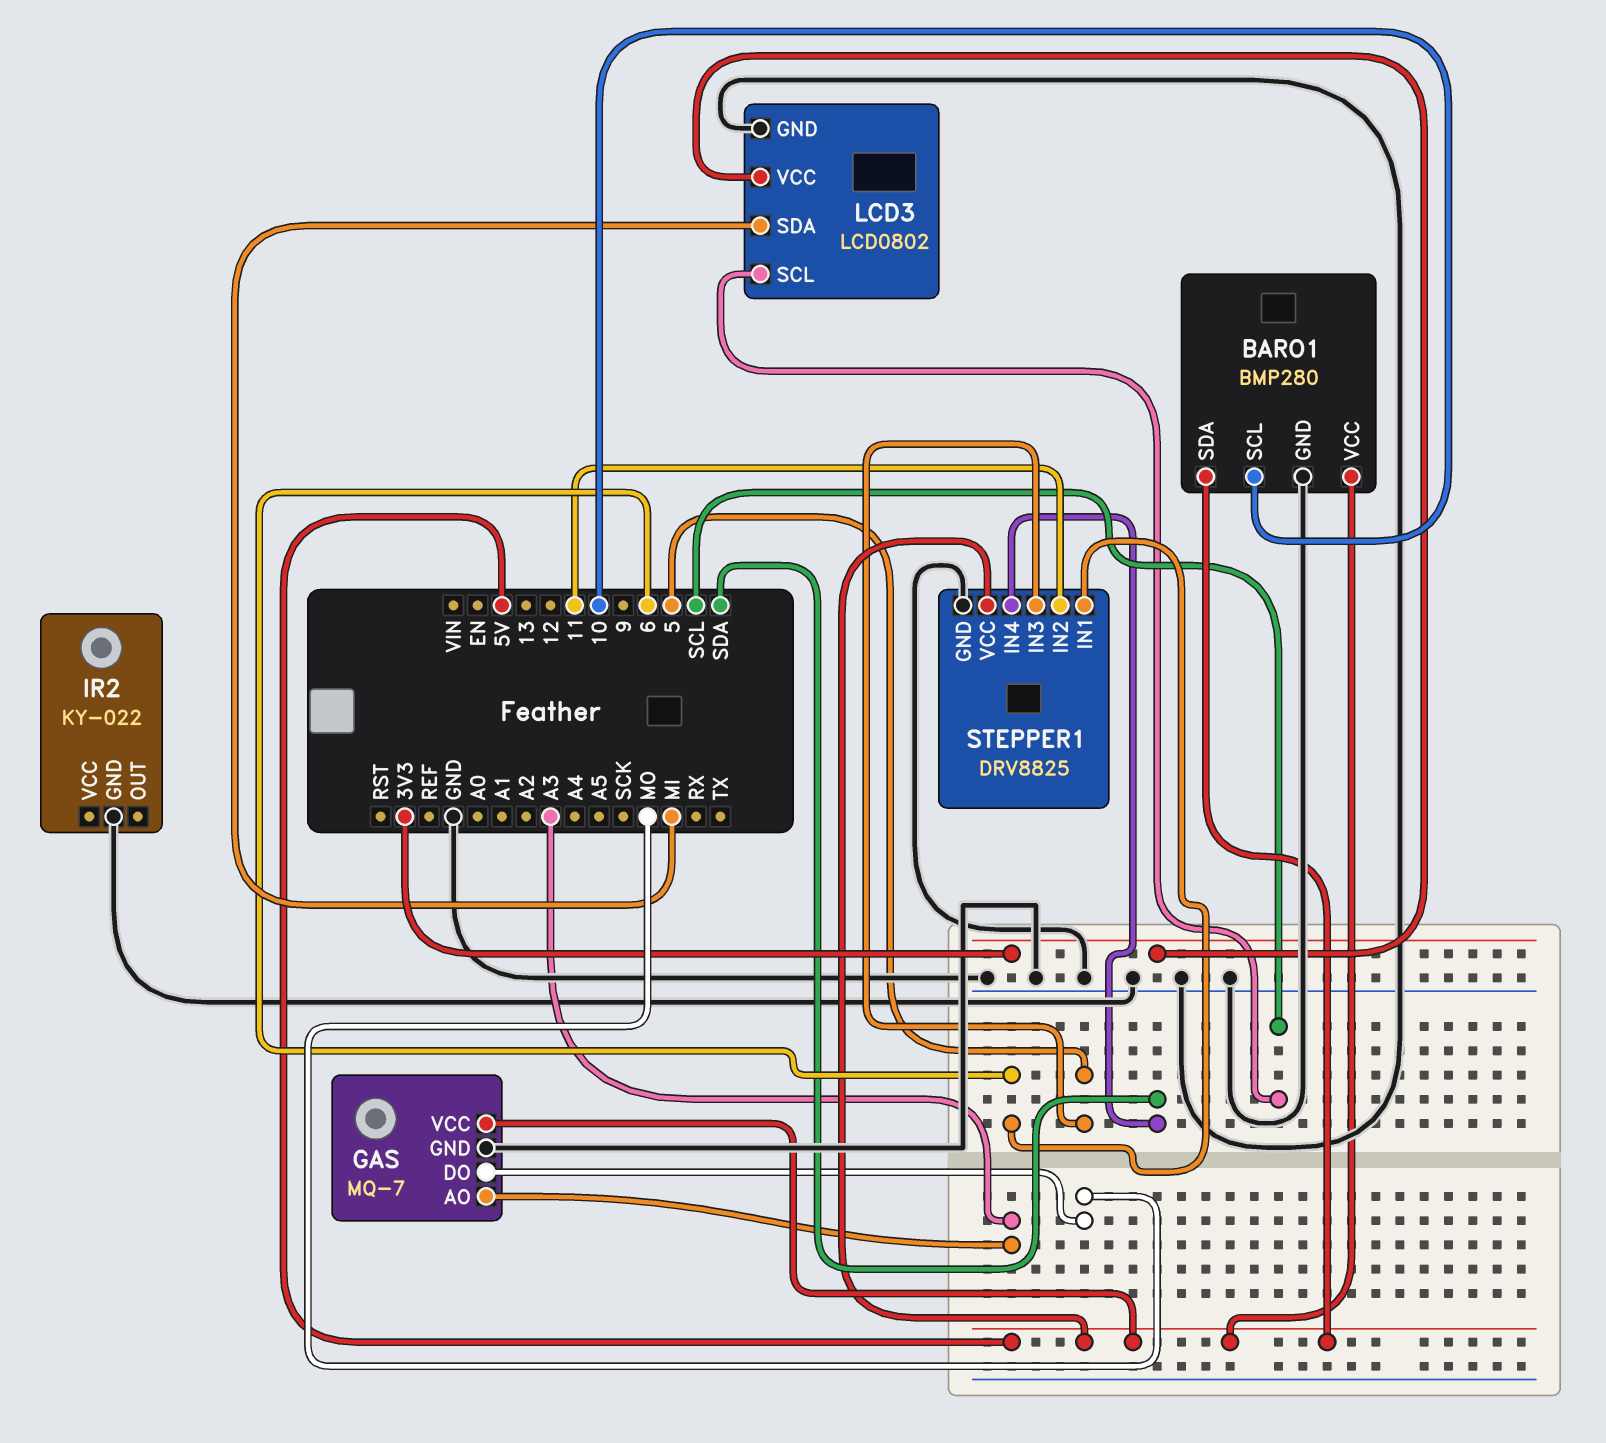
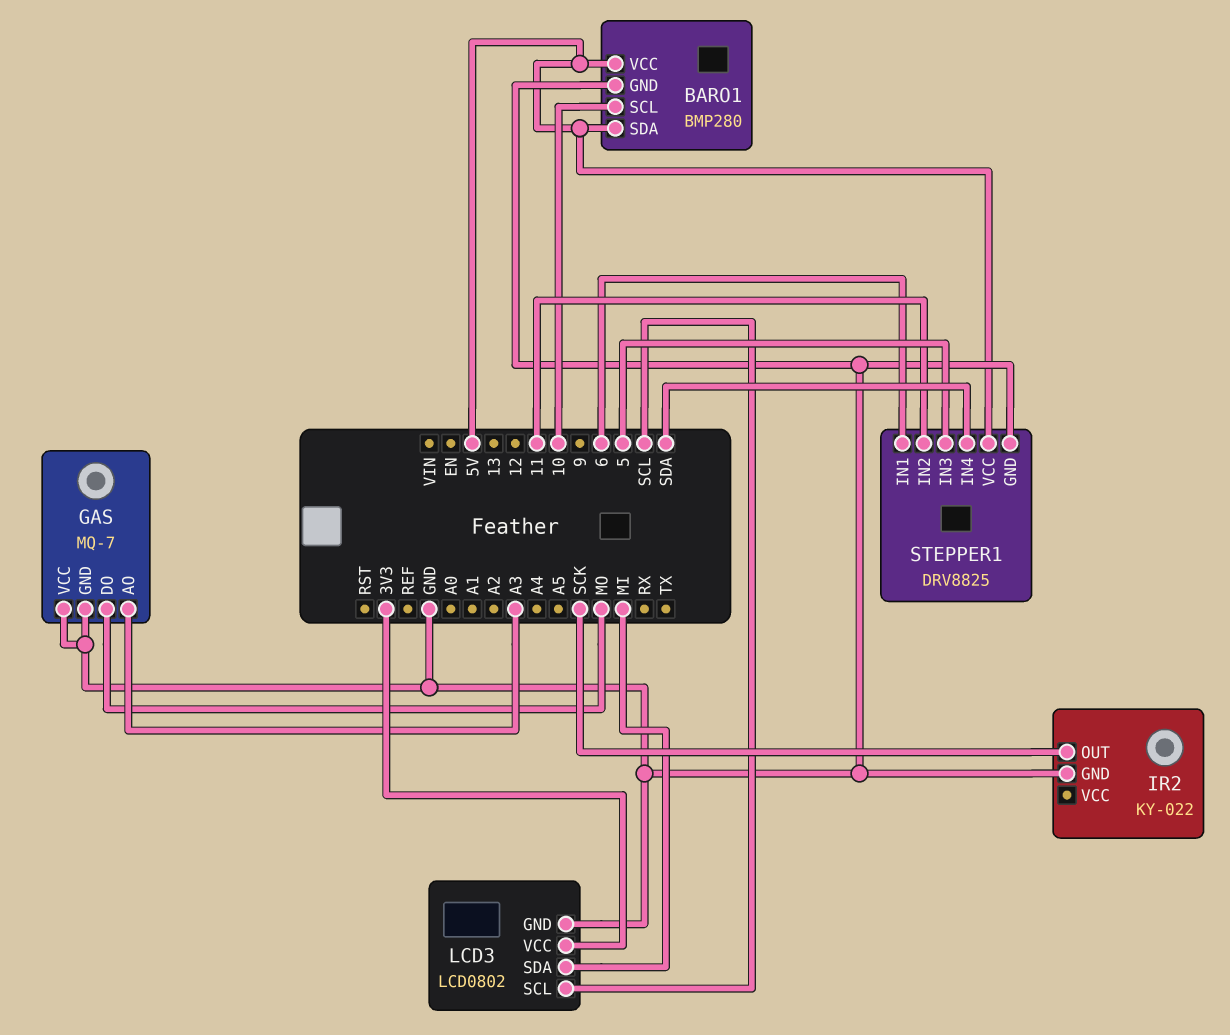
GAS pin VCC: 5V -> GND
IR2 pin OUT: none -> SCK

